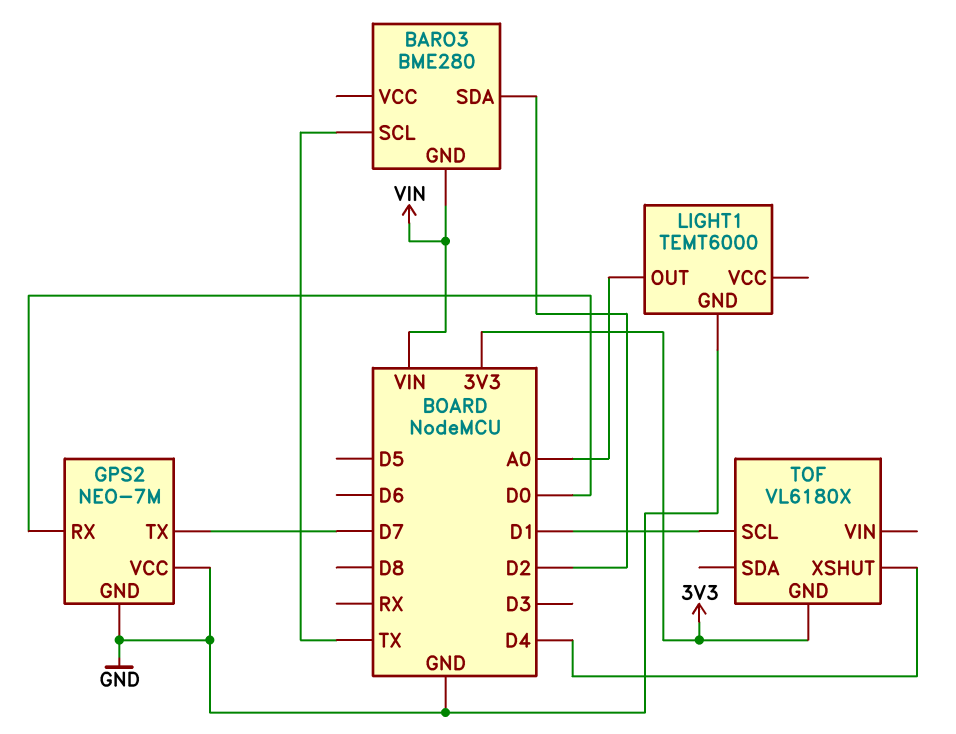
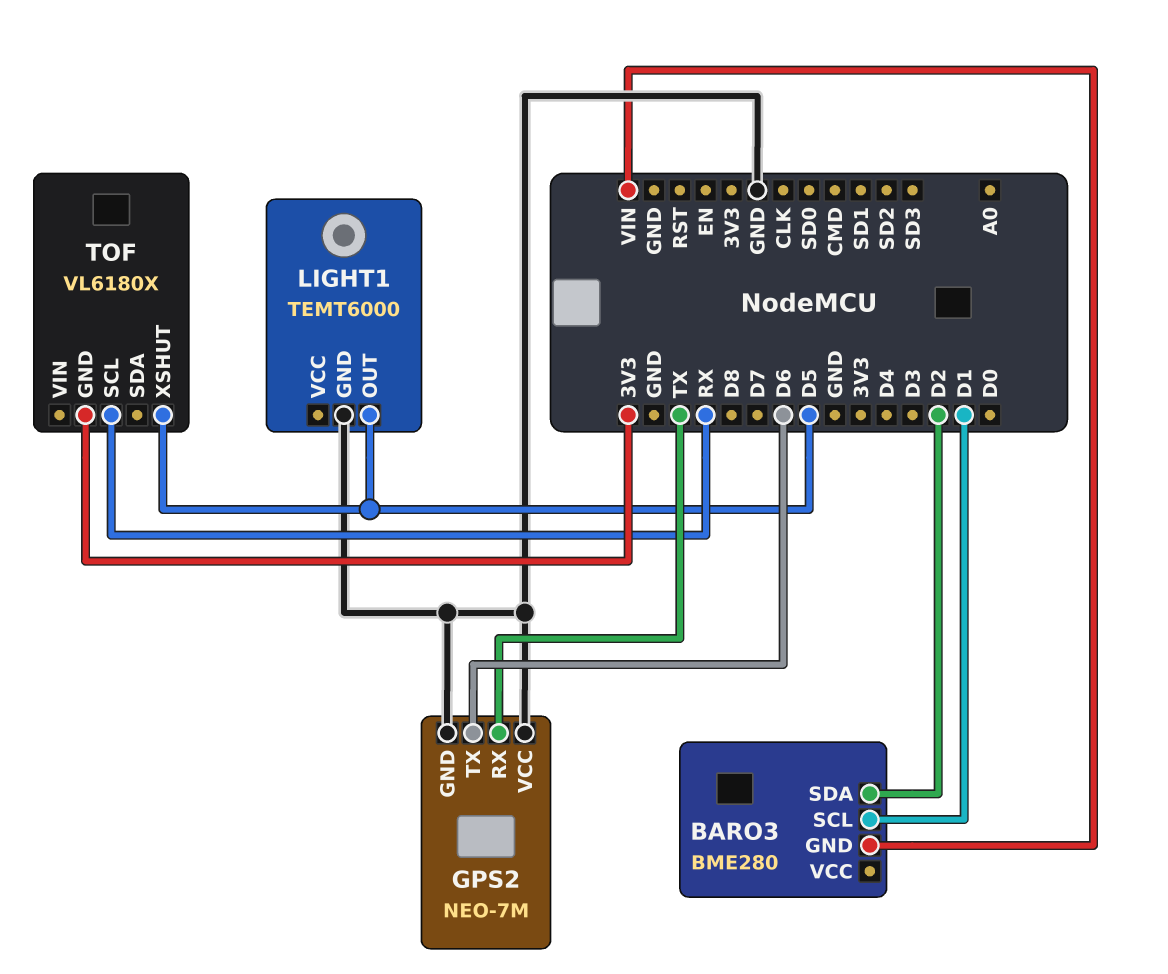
BARO3 pin SCL: TX -> D1
GPS2 pin RX: D0 -> TX
GPS2 pin TX: D7 -> D6
LIGHT1 pin OUT: A0 -> D5
TOF pin SCL: D1 -> RX
TOF pin XSHUT: D4 -> D5

